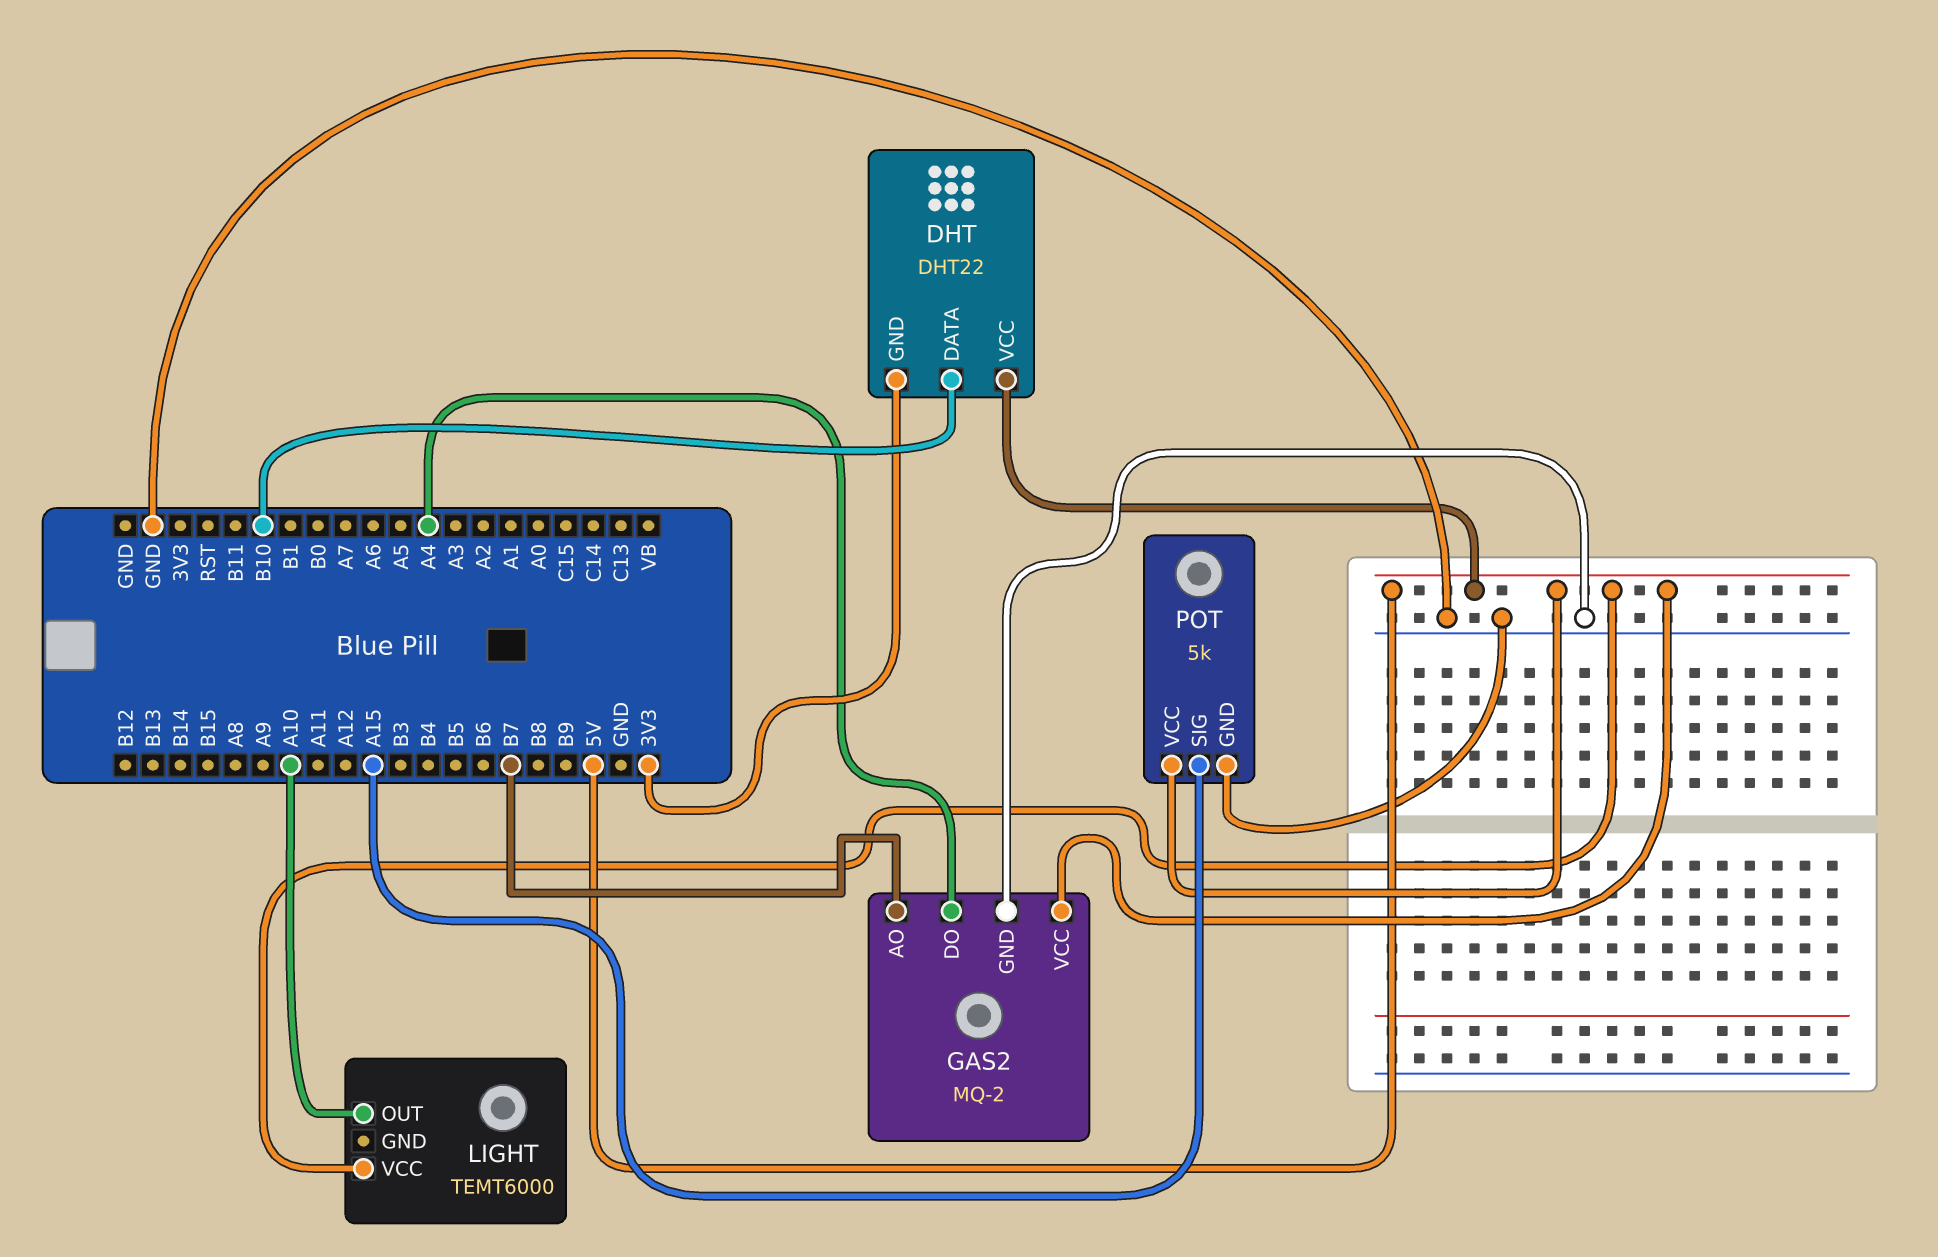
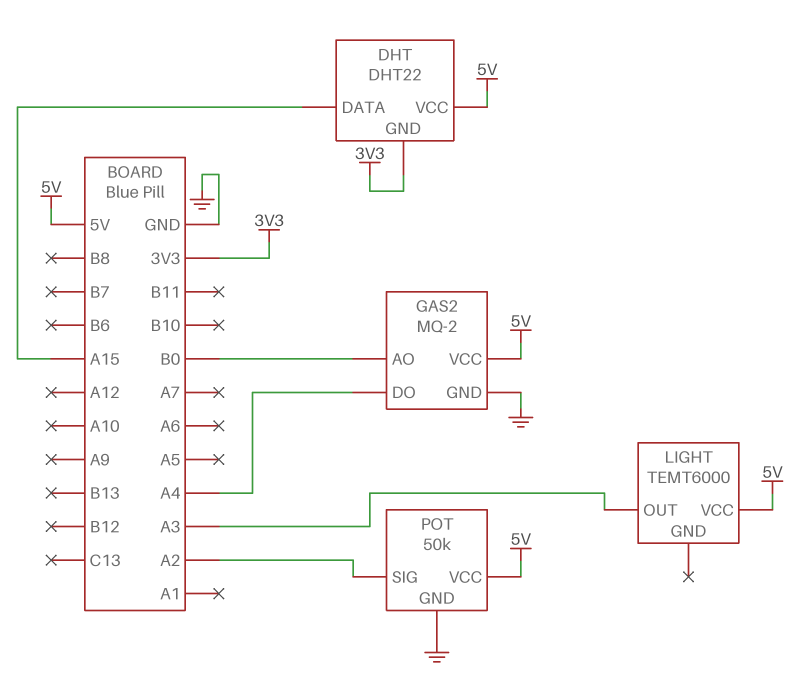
DHT pin DATA: B10 -> A15
GAS2 pin AO: B7 -> B0
LIGHT pin OUT: A10 -> A3
POT: 5k -> 50k
POT pin SIG: A15 -> A2

